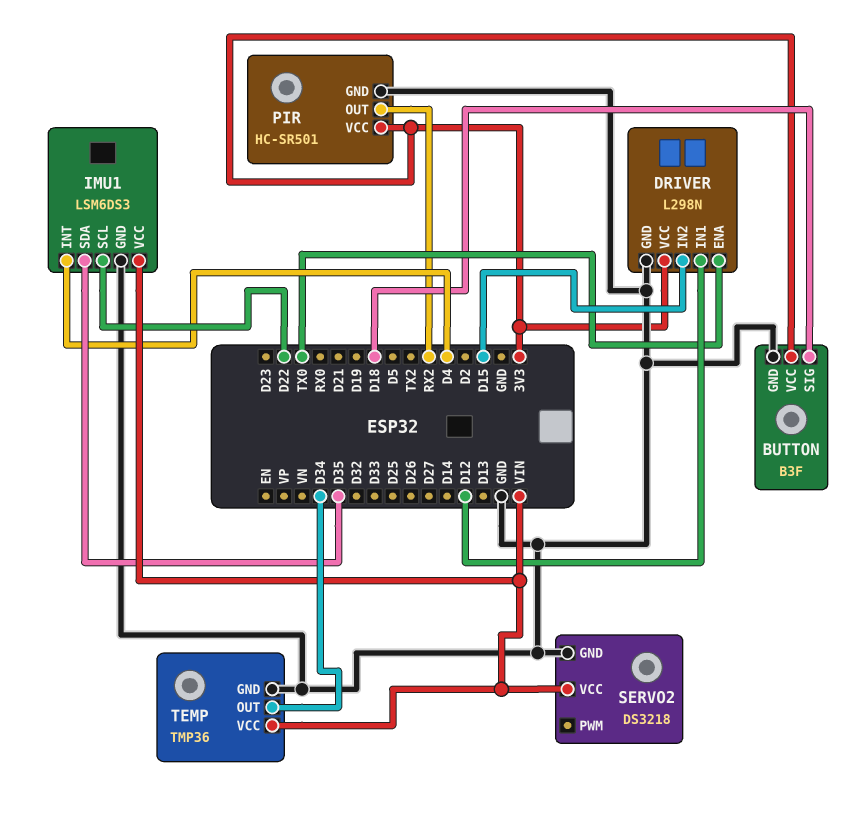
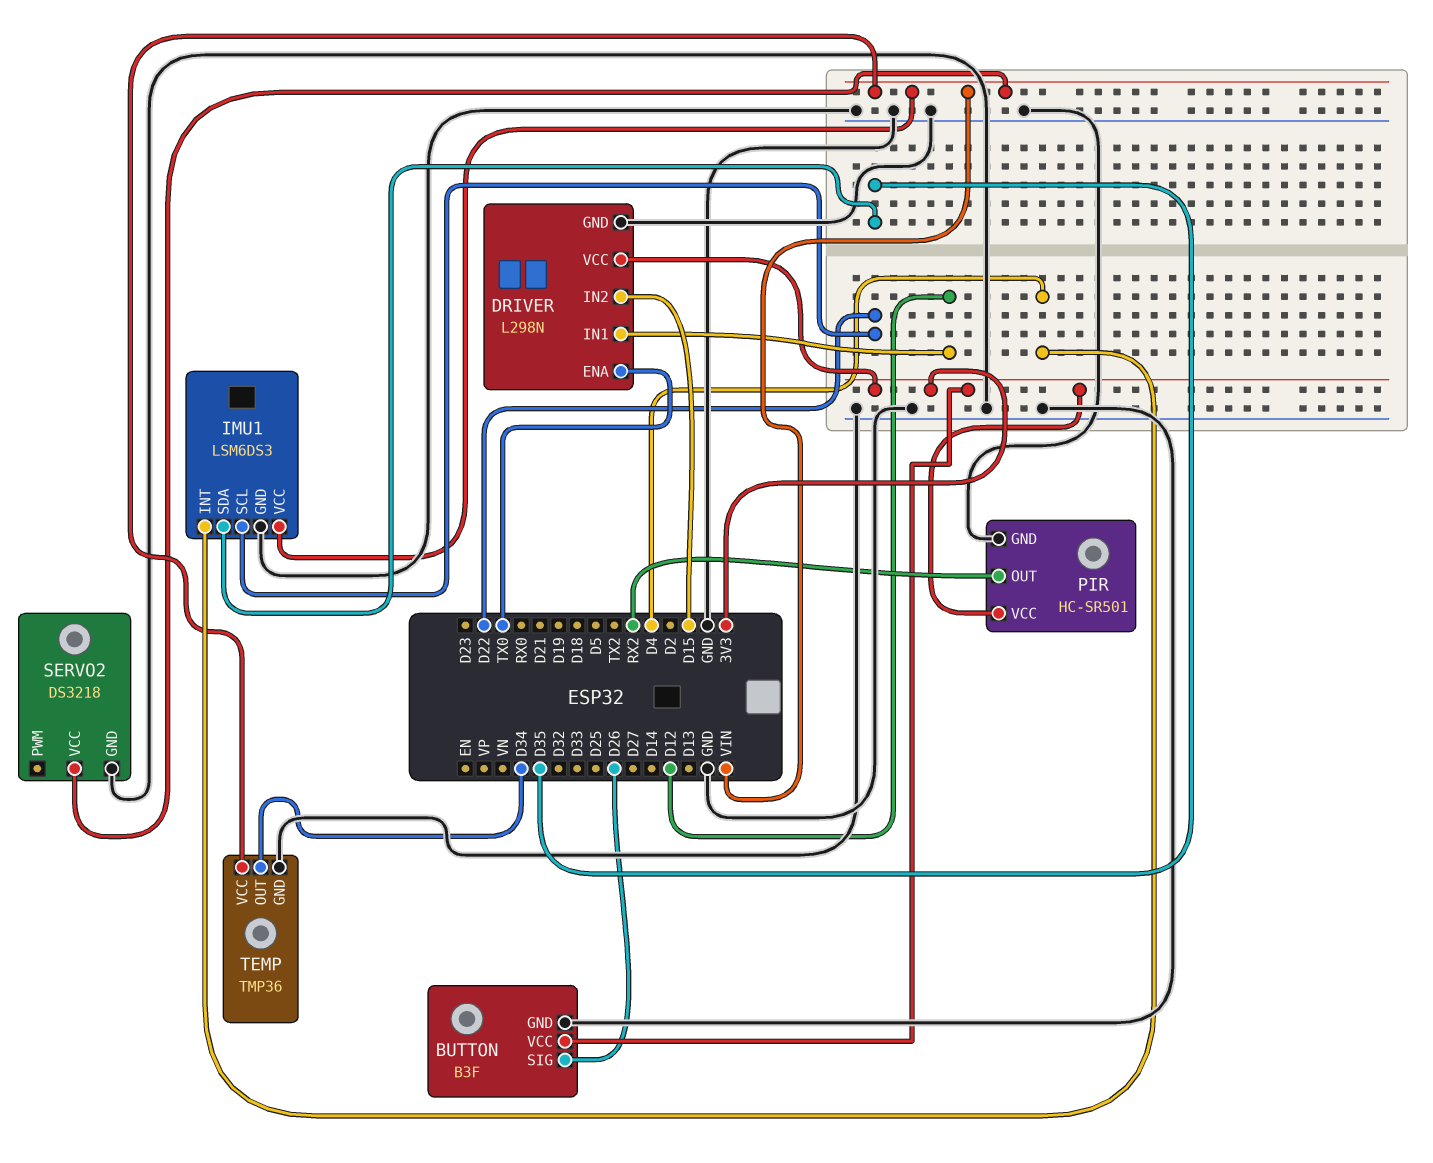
BUTTON pin SIG: D18 -> D26

